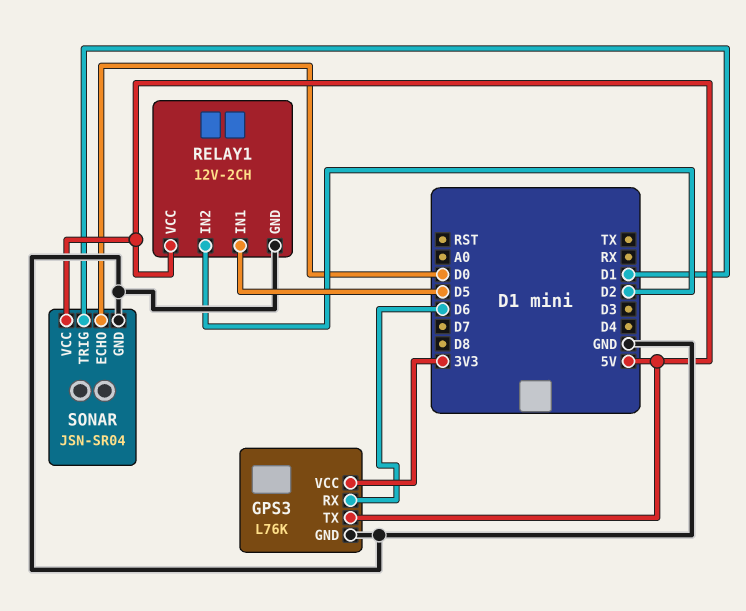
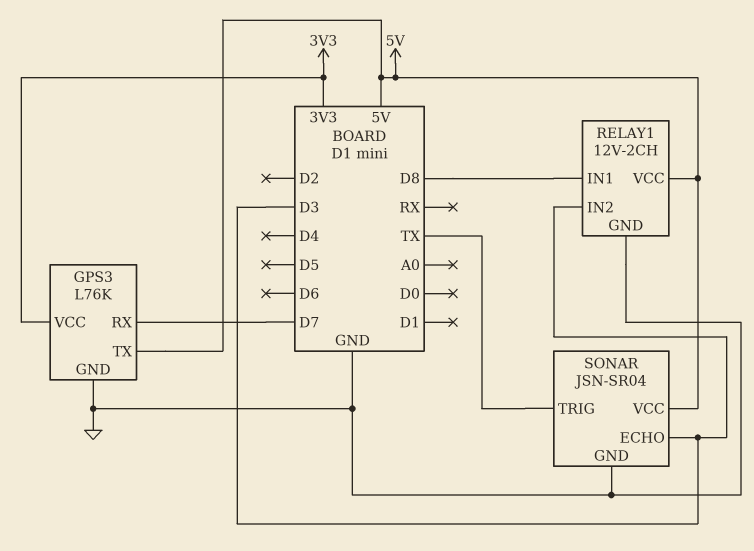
GPS3 pin RX: D6 -> D7
RELAY1 pin IN1: D5 -> D8
RELAY1 pin IN2: D2 -> D3
SONAR pin ECHO: D0 -> D3
SONAR pin TRIG: D1 -> TX

